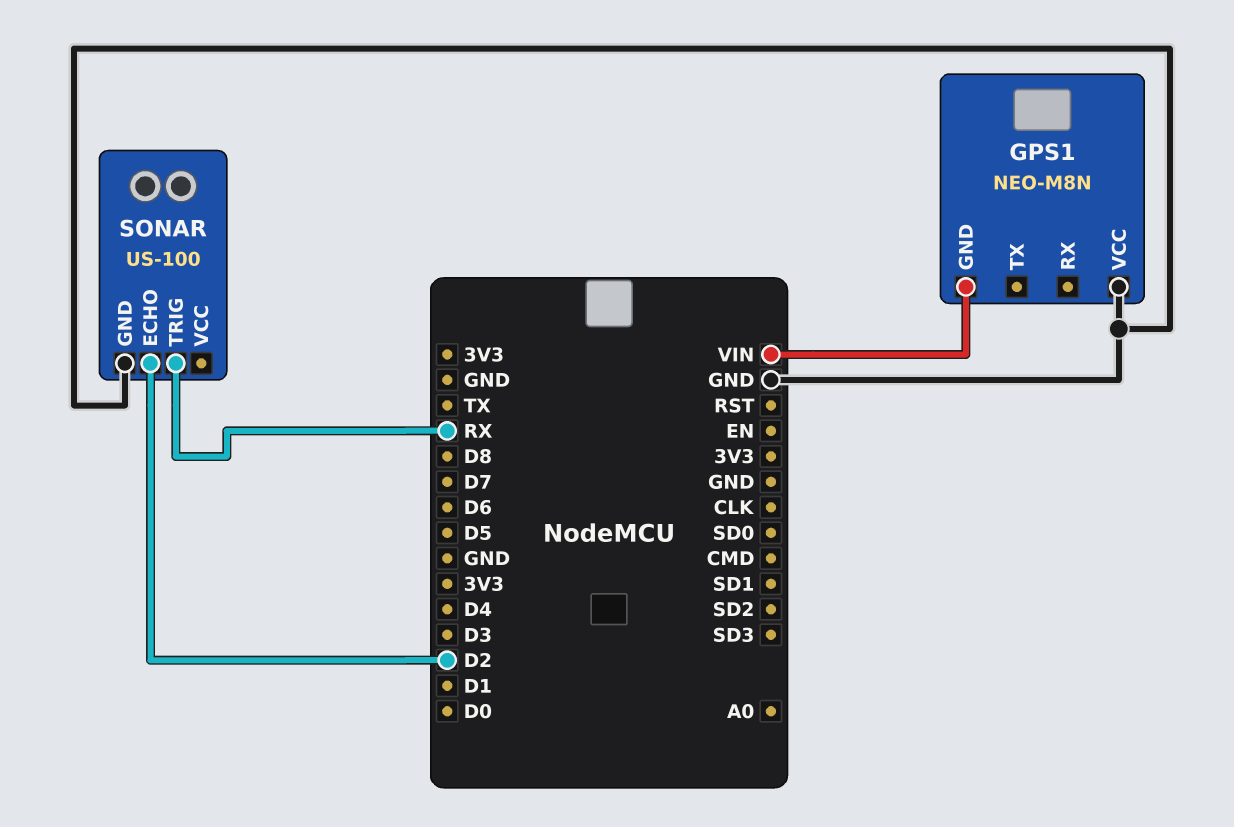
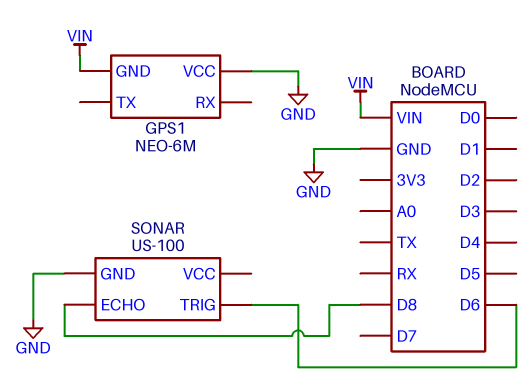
GPS1: NEO-M8N -> NEO-6M
SONAR pin ECHO: D2 -> D8
SONAR pin TRIG: RX -> D6

